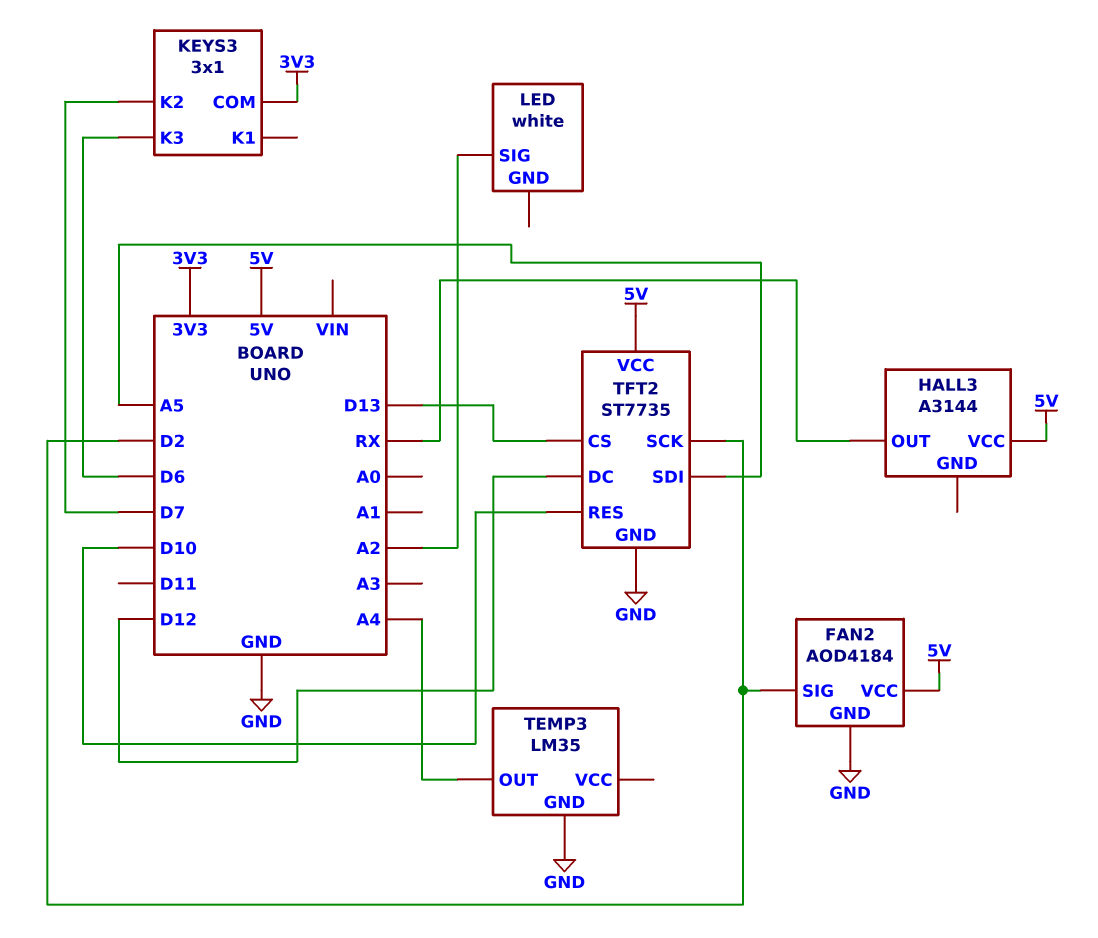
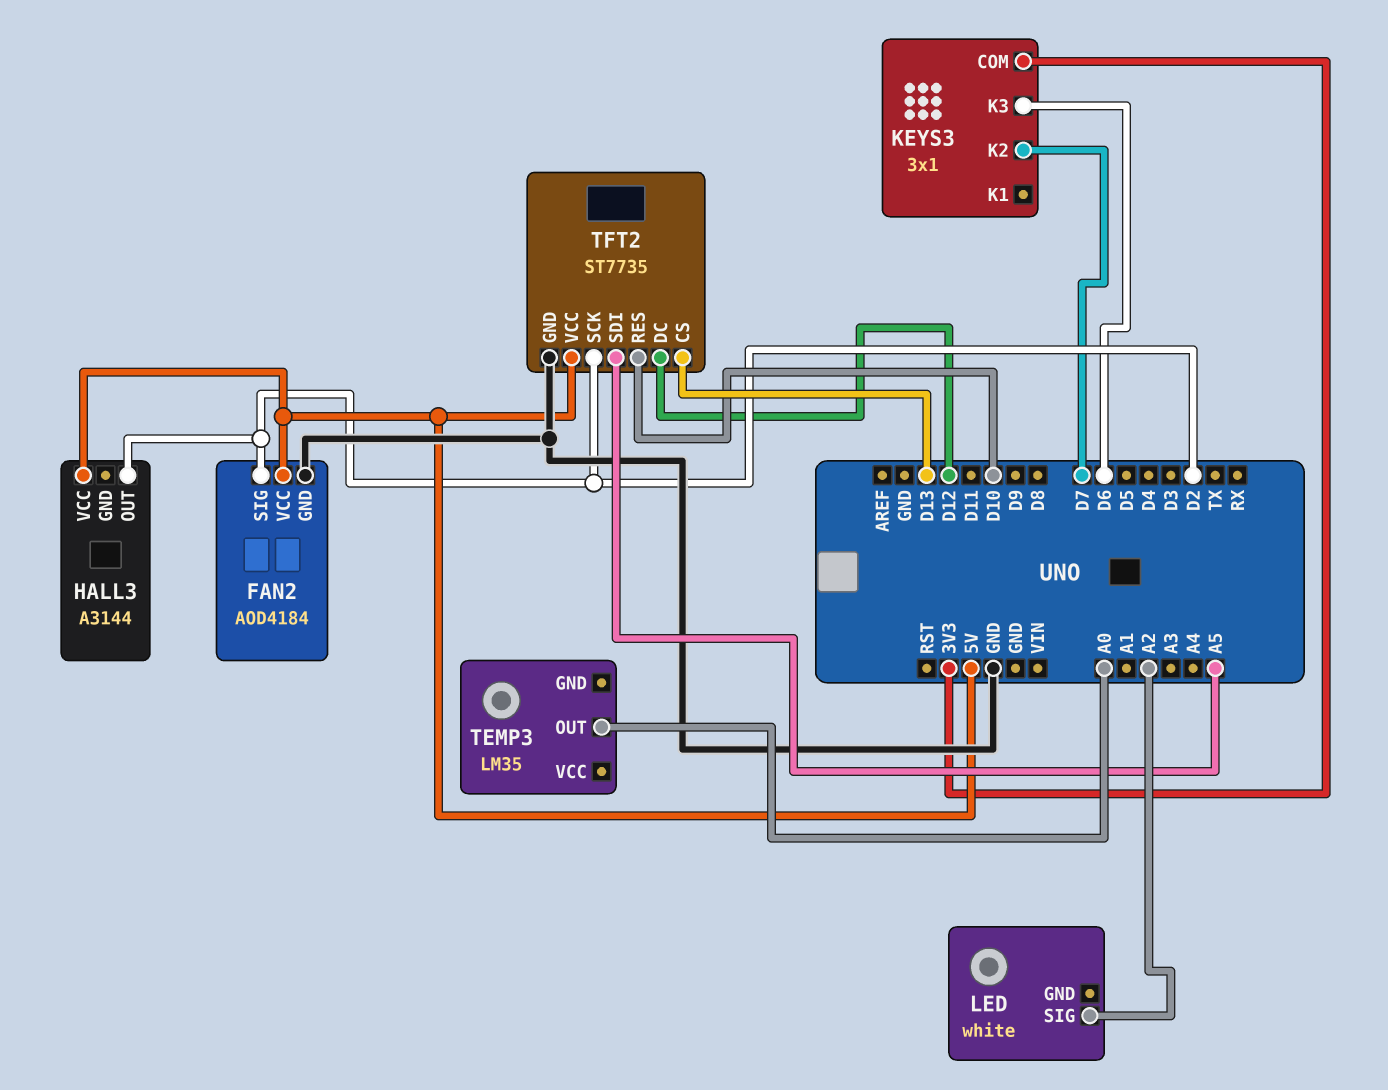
HALL3 pin OUT: RX -> D2
TEMP3 pin GND: GND -> none
TEMP3 pin OUT: A4 -> A0

